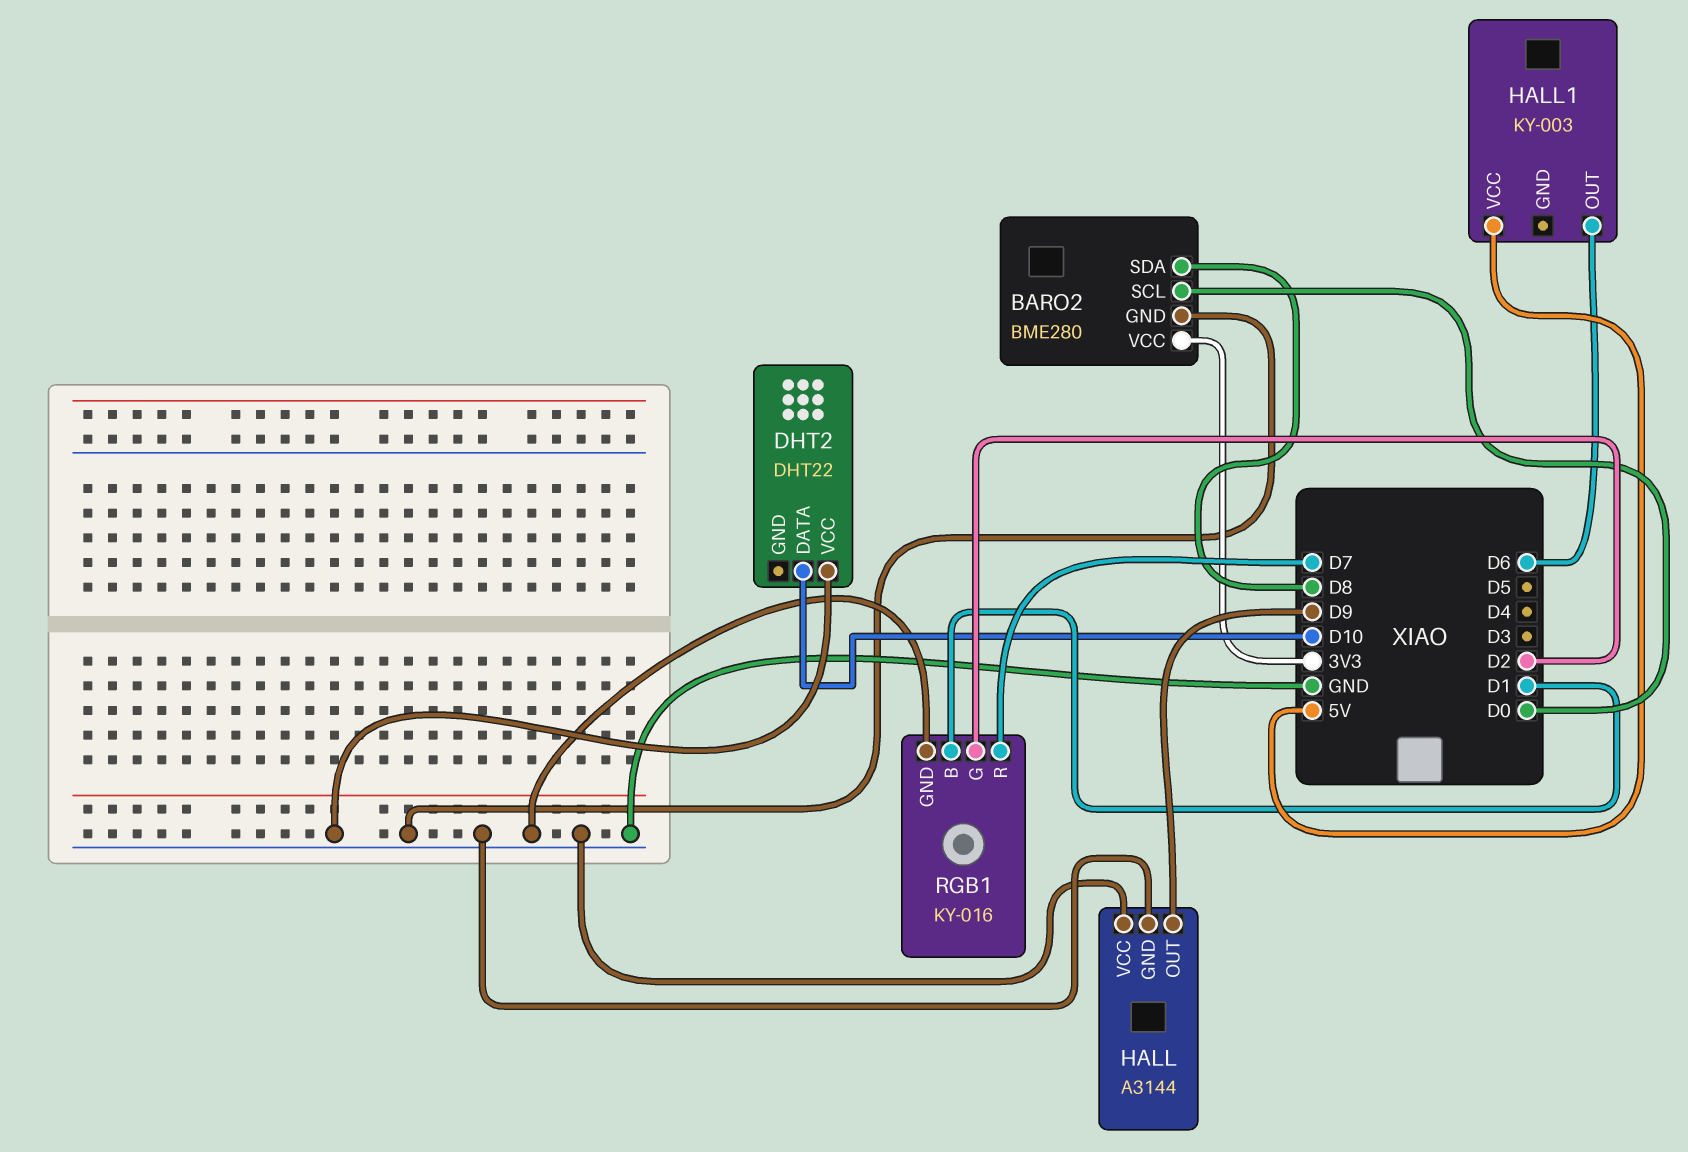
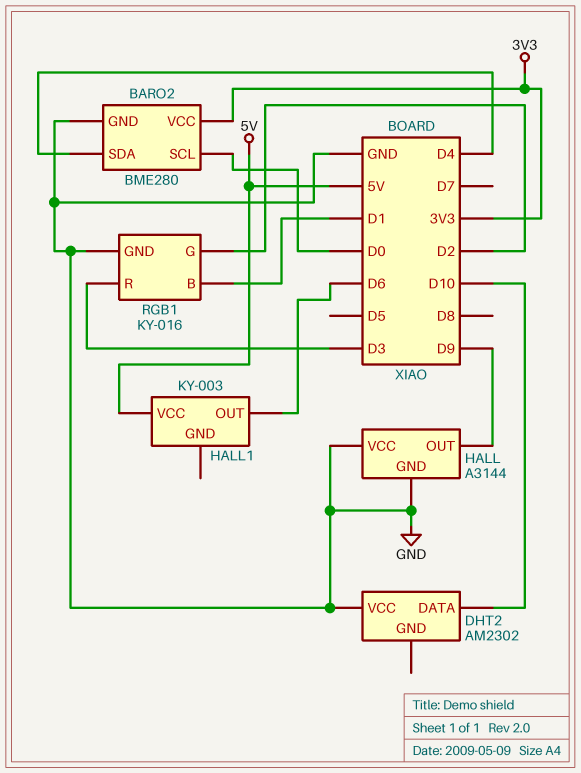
BARO2 pin SDA: D8 -> D4
DHT2: DHT22 -> AM2302
RGB1 pin R: D7 -> D3

